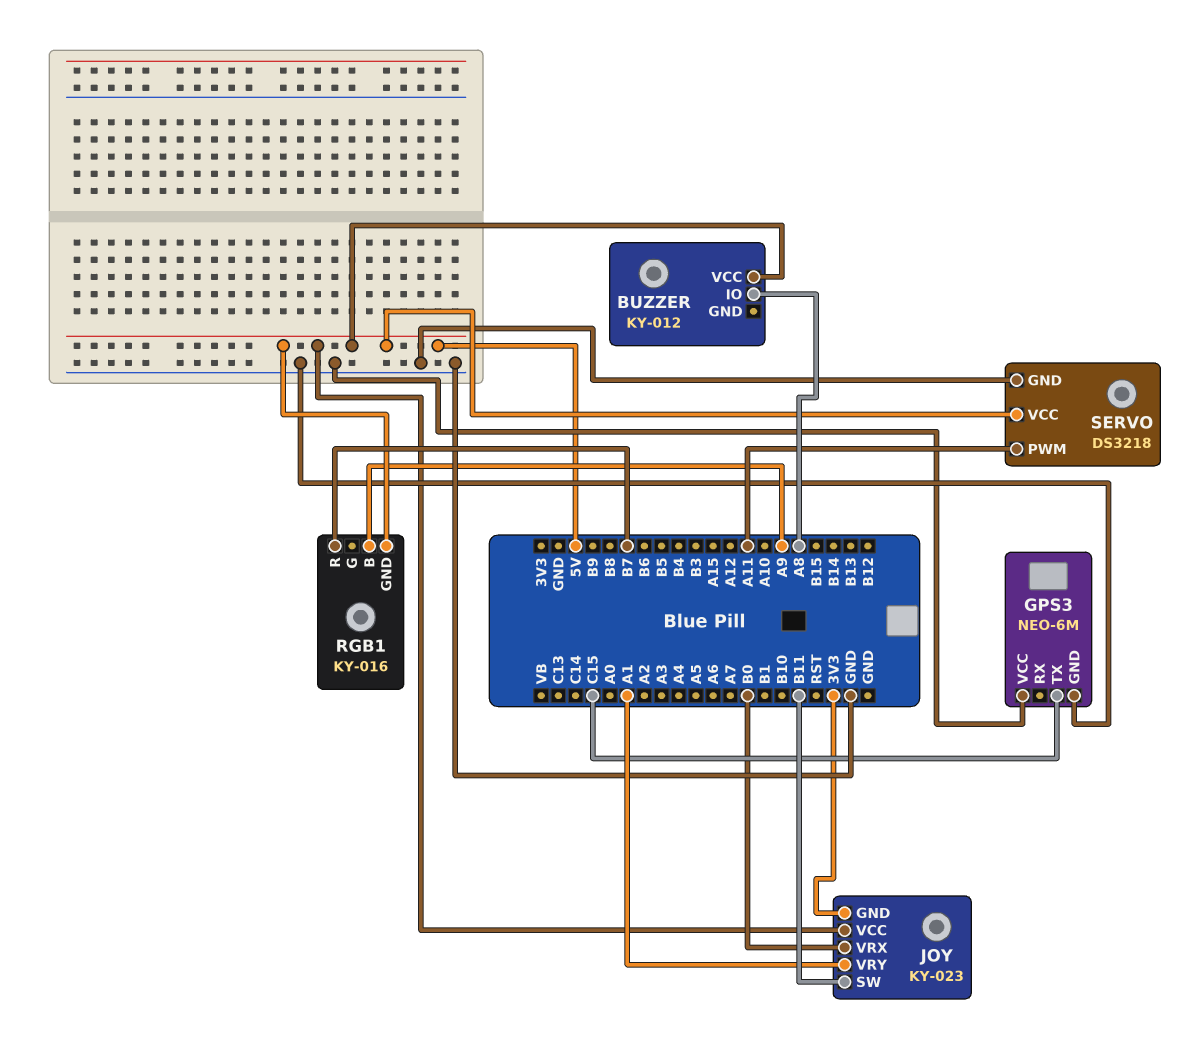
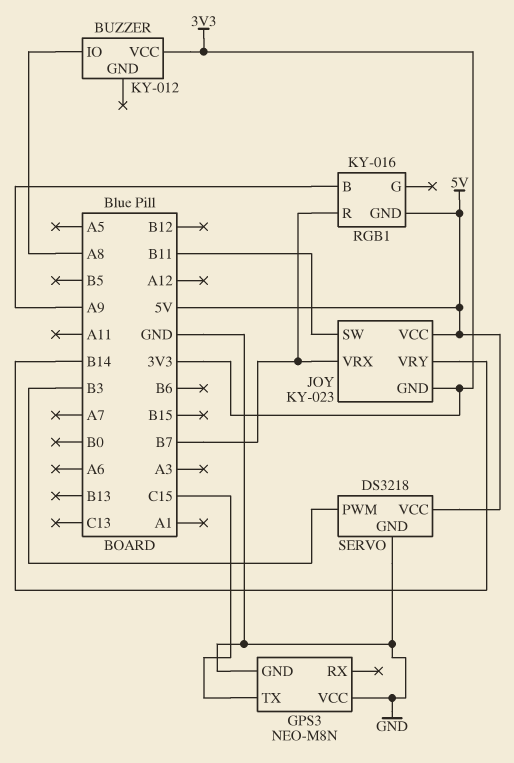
BUZZER pin VCC: 5V -> 3V3
GPS3: NEO-6M -> NEO-M8N
JOY pin VRX: B0 -> B7
JOY pin VRY: A1 -> B14
SERVO pin PWM: A11 -> B3

